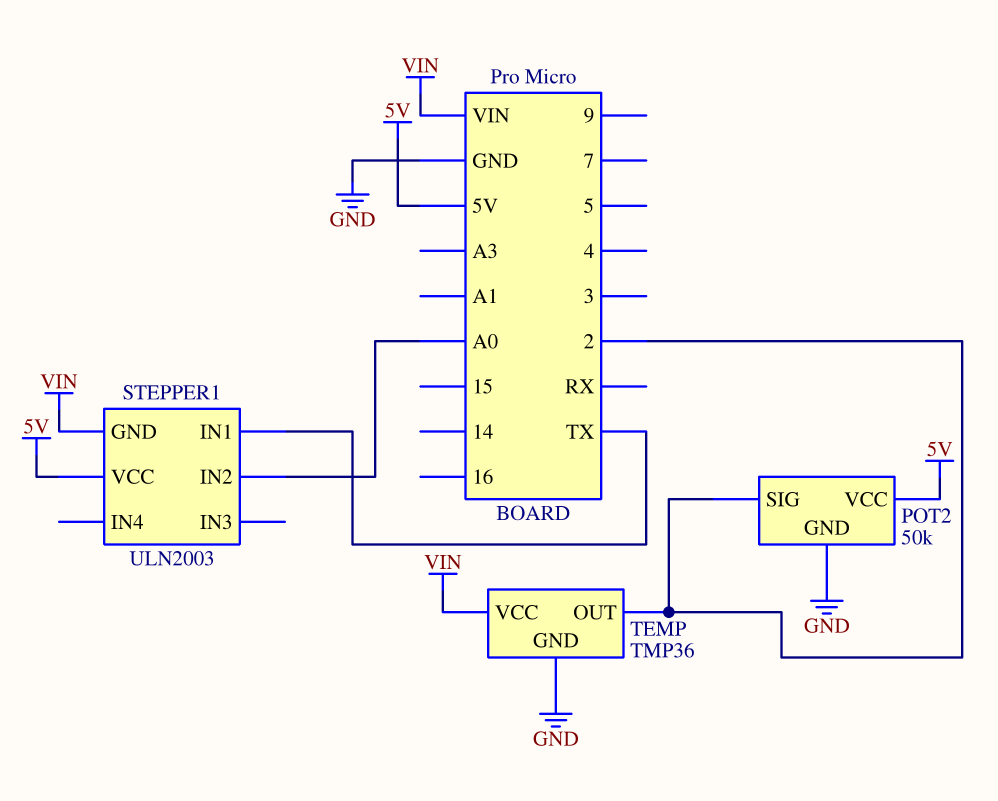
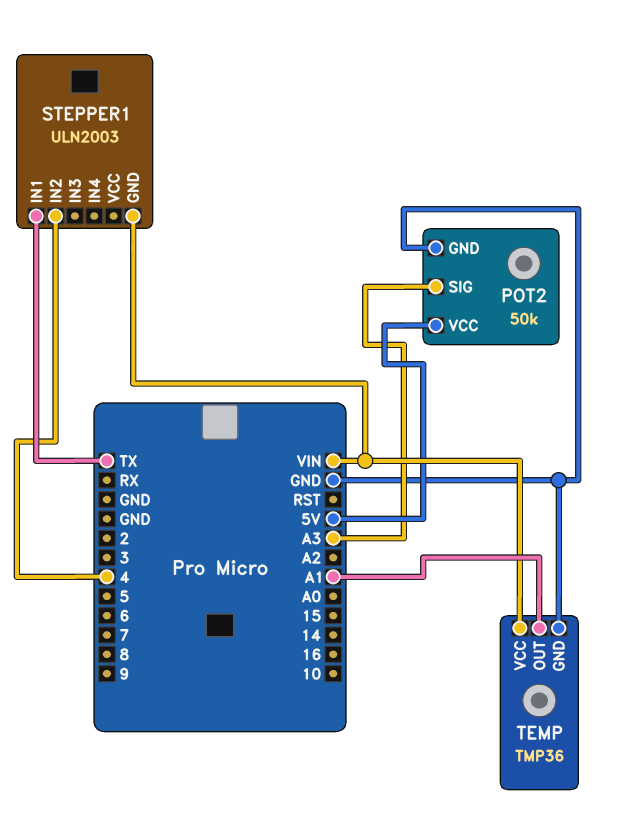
POT2 pin SIG: 2 -> A3
STEPPER1 pin IN2: A0 -> 4
STEPPER1 pin VCC: 5V -> none
TEMP pin OUT: 2 -> A1

